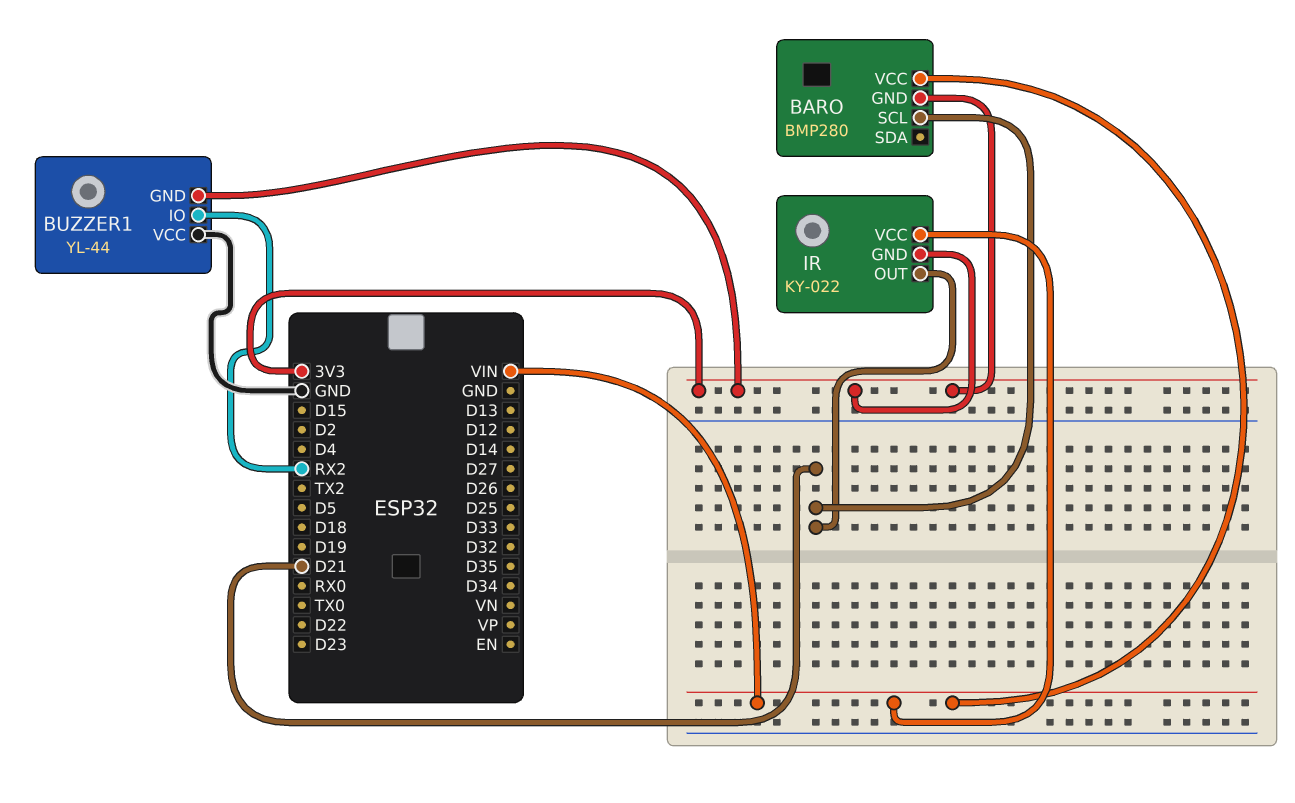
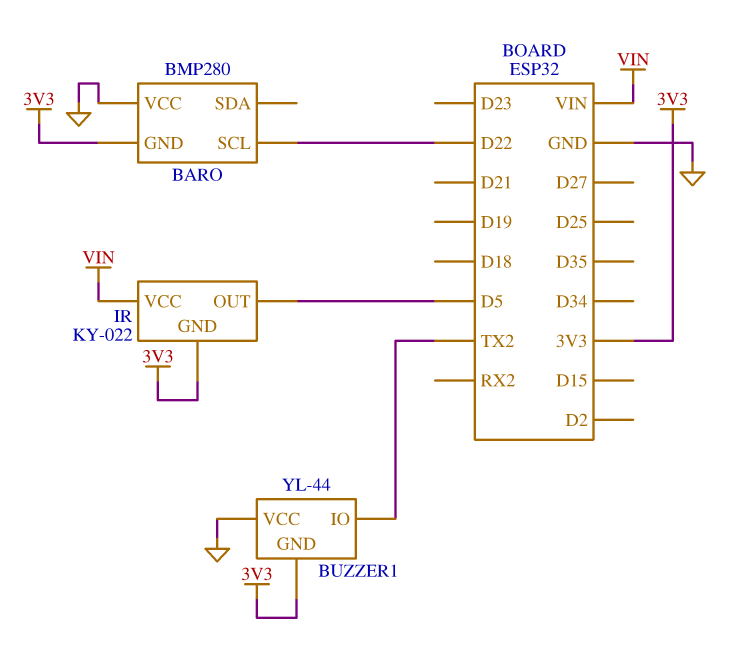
BARO pin SCL: D21 -> D22
BARO pin VCC: VIN -> GND
BUZZER1 pin IO: RX2 -> TX2
IR pin OUT: D21 -> D5

